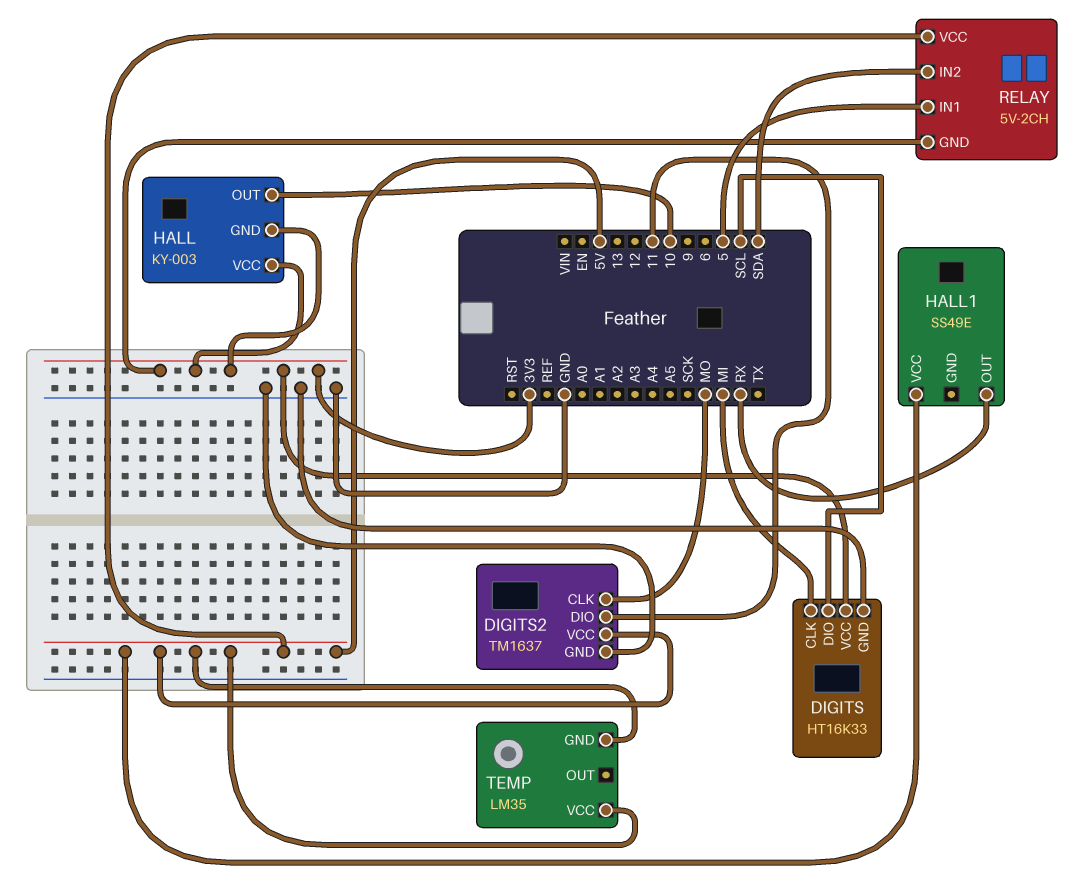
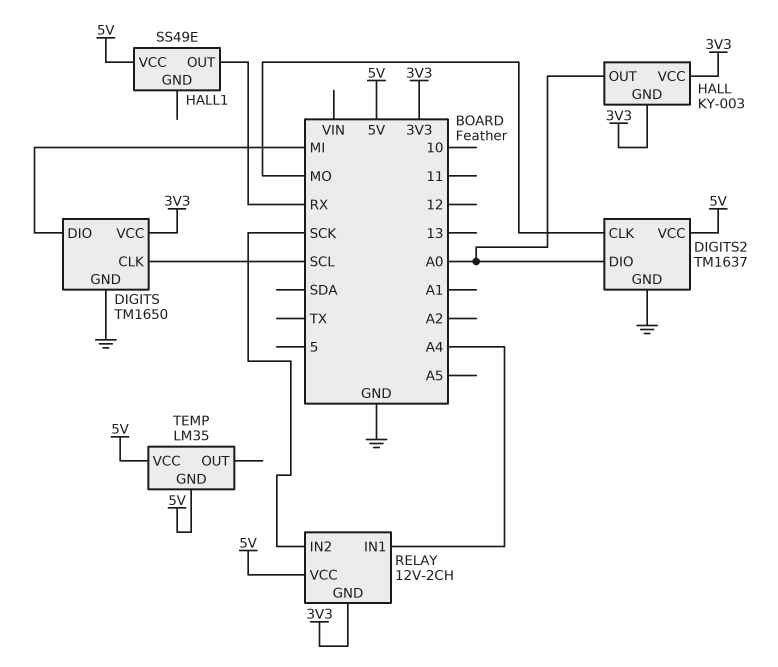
DIGITS: HT16K33 -> TM1650
DIGITS pin CLK: MI -> SCL
DIGITS pin DIO: SCL -> MI
DIGITS2 pin DIO: 11 -> A0
HALL pin OUT: 10 -> A0
RELAY: 5V-2CH -> 12V-2CH
RELAY pin IN1: 5 -> A4
RELAY pin IN2: SDA -> SCK

